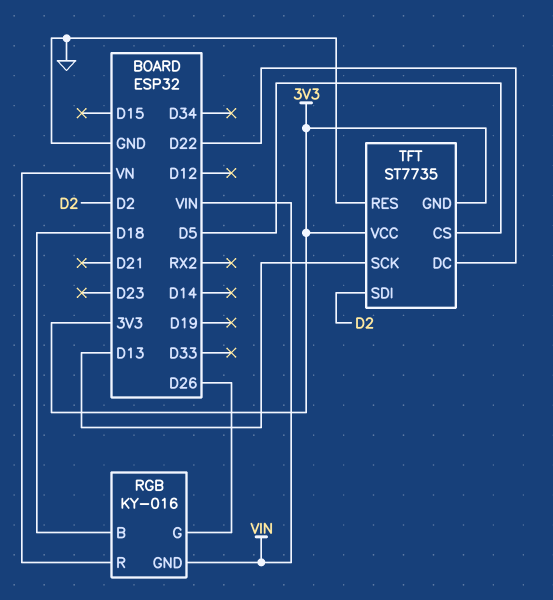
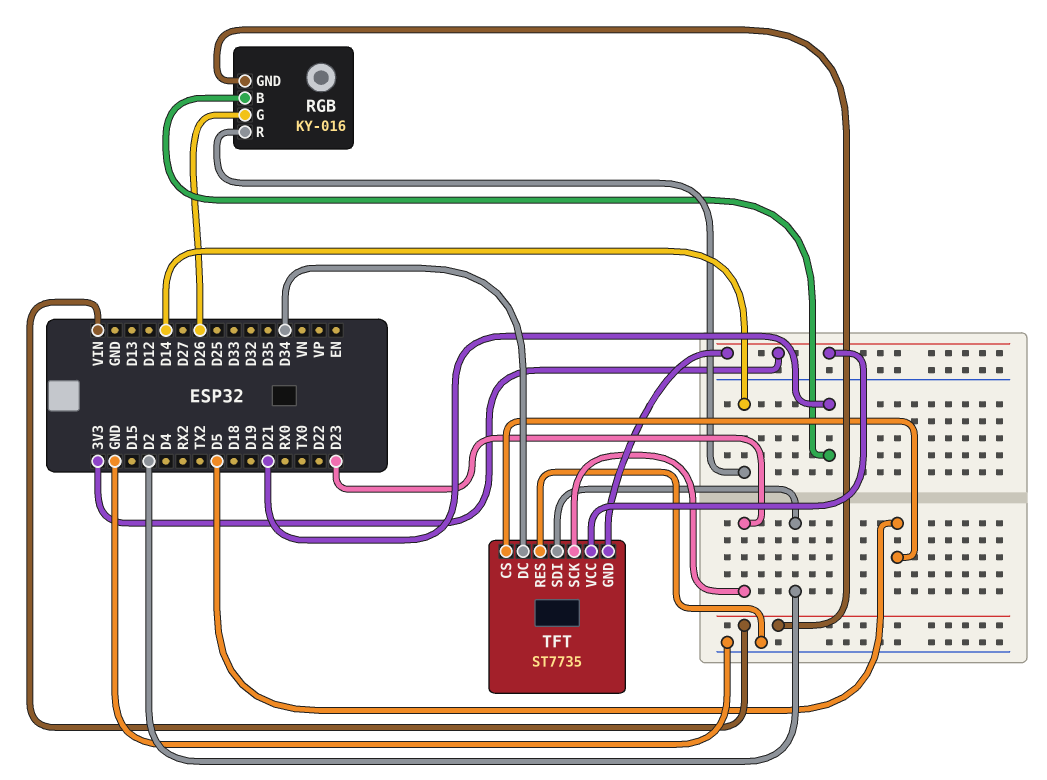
RGB pin B: D18 -> D21
RGB pin R: VN -> D14
TFT pin DC: D22 -> D34
TFT pin SCK: D13 -> D23

